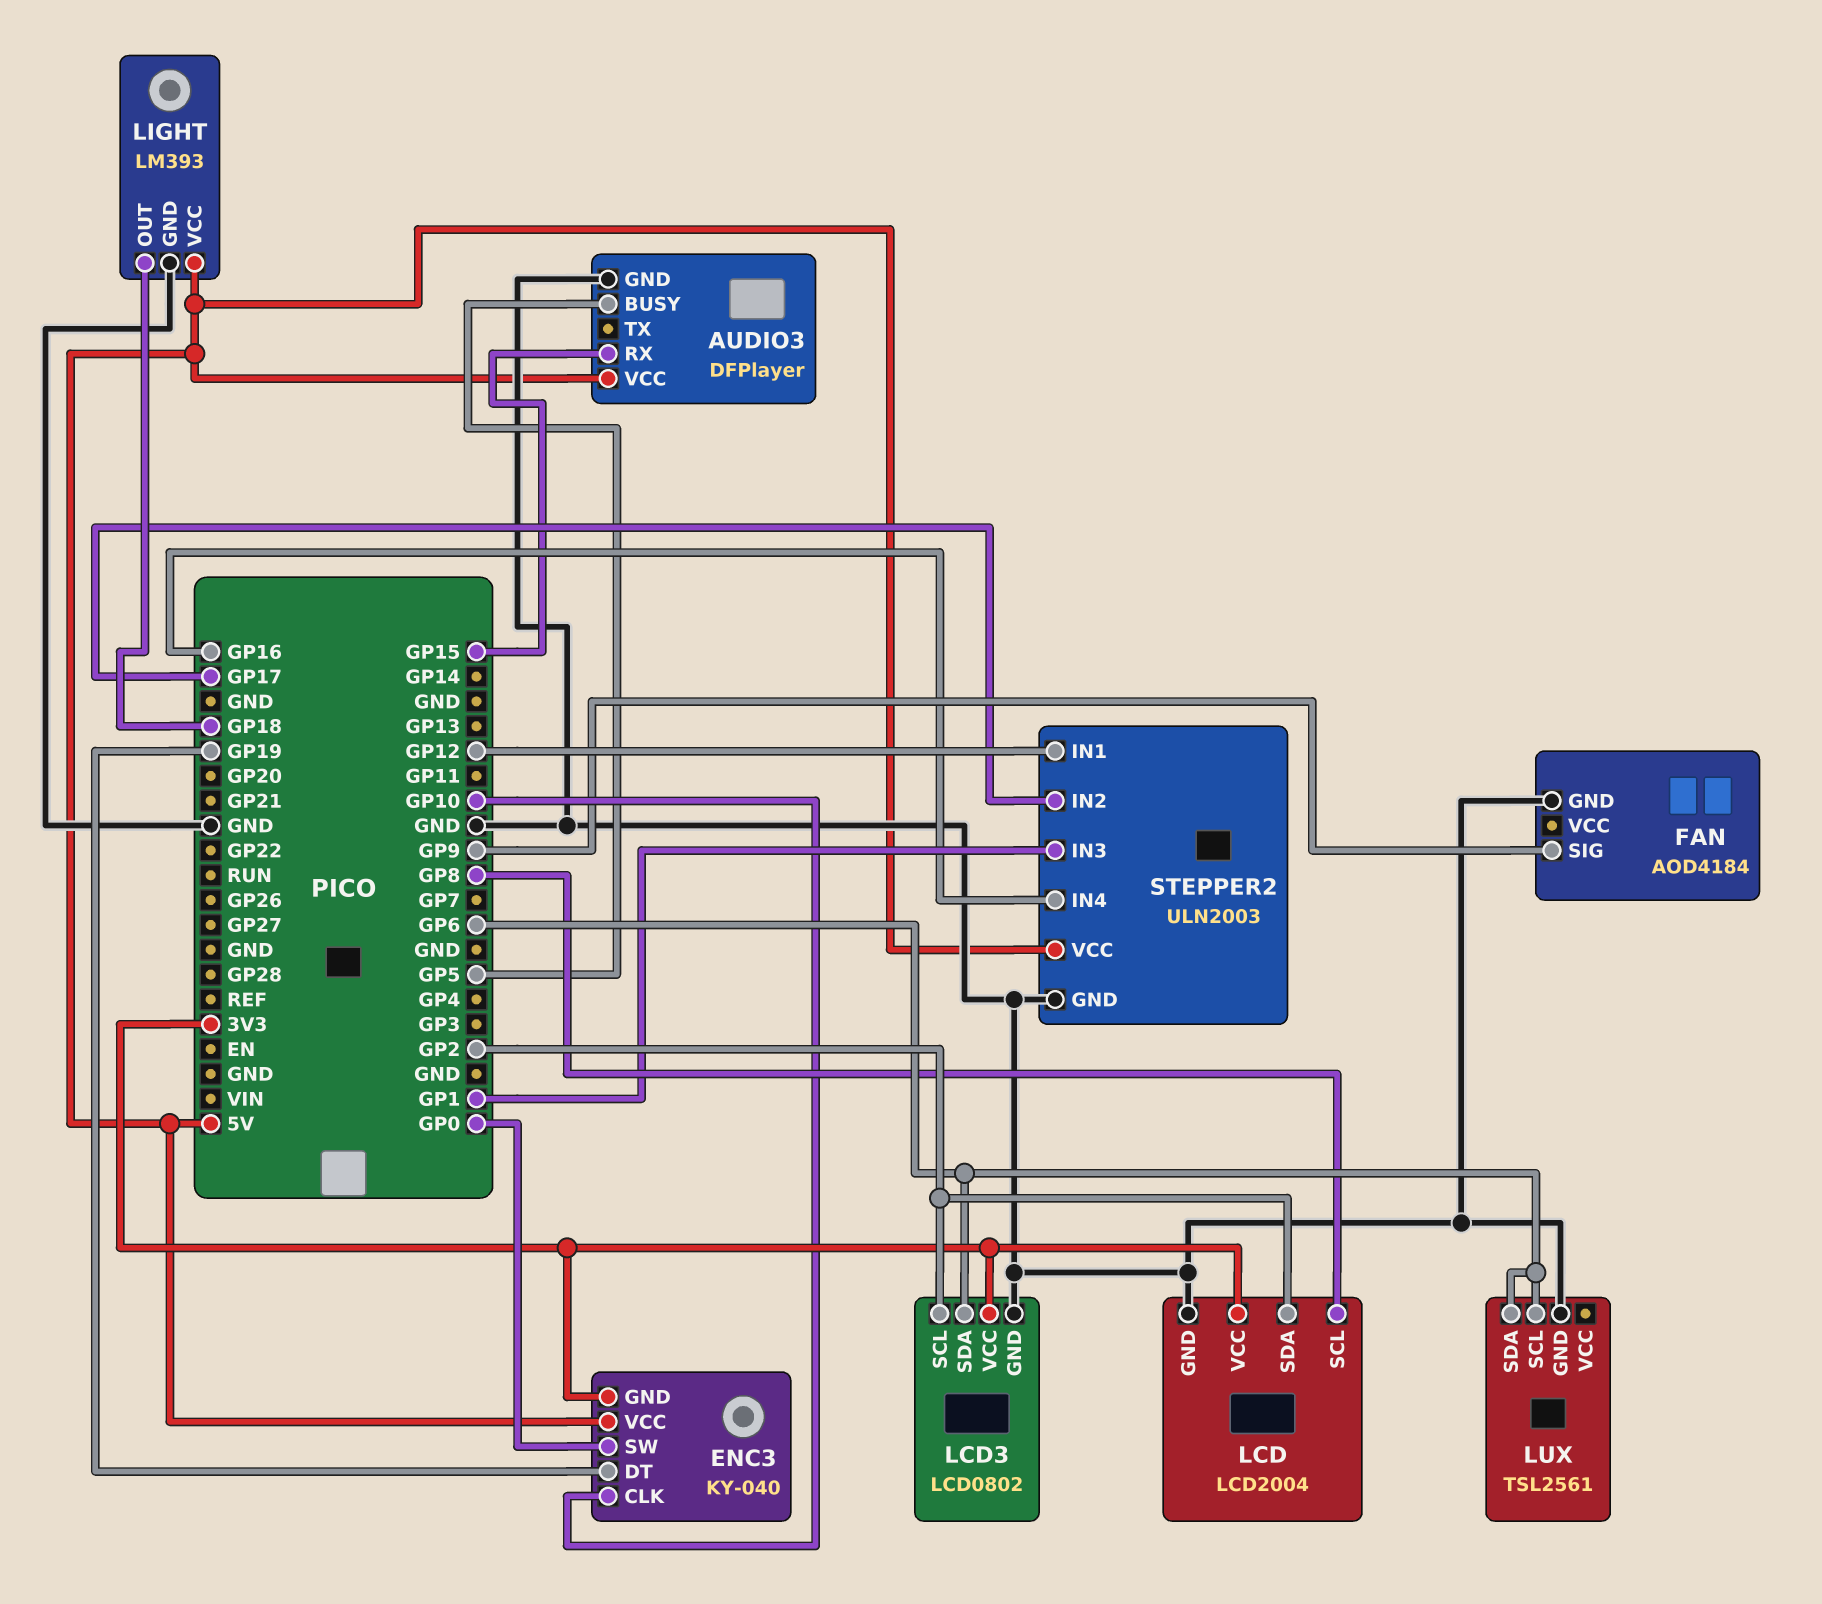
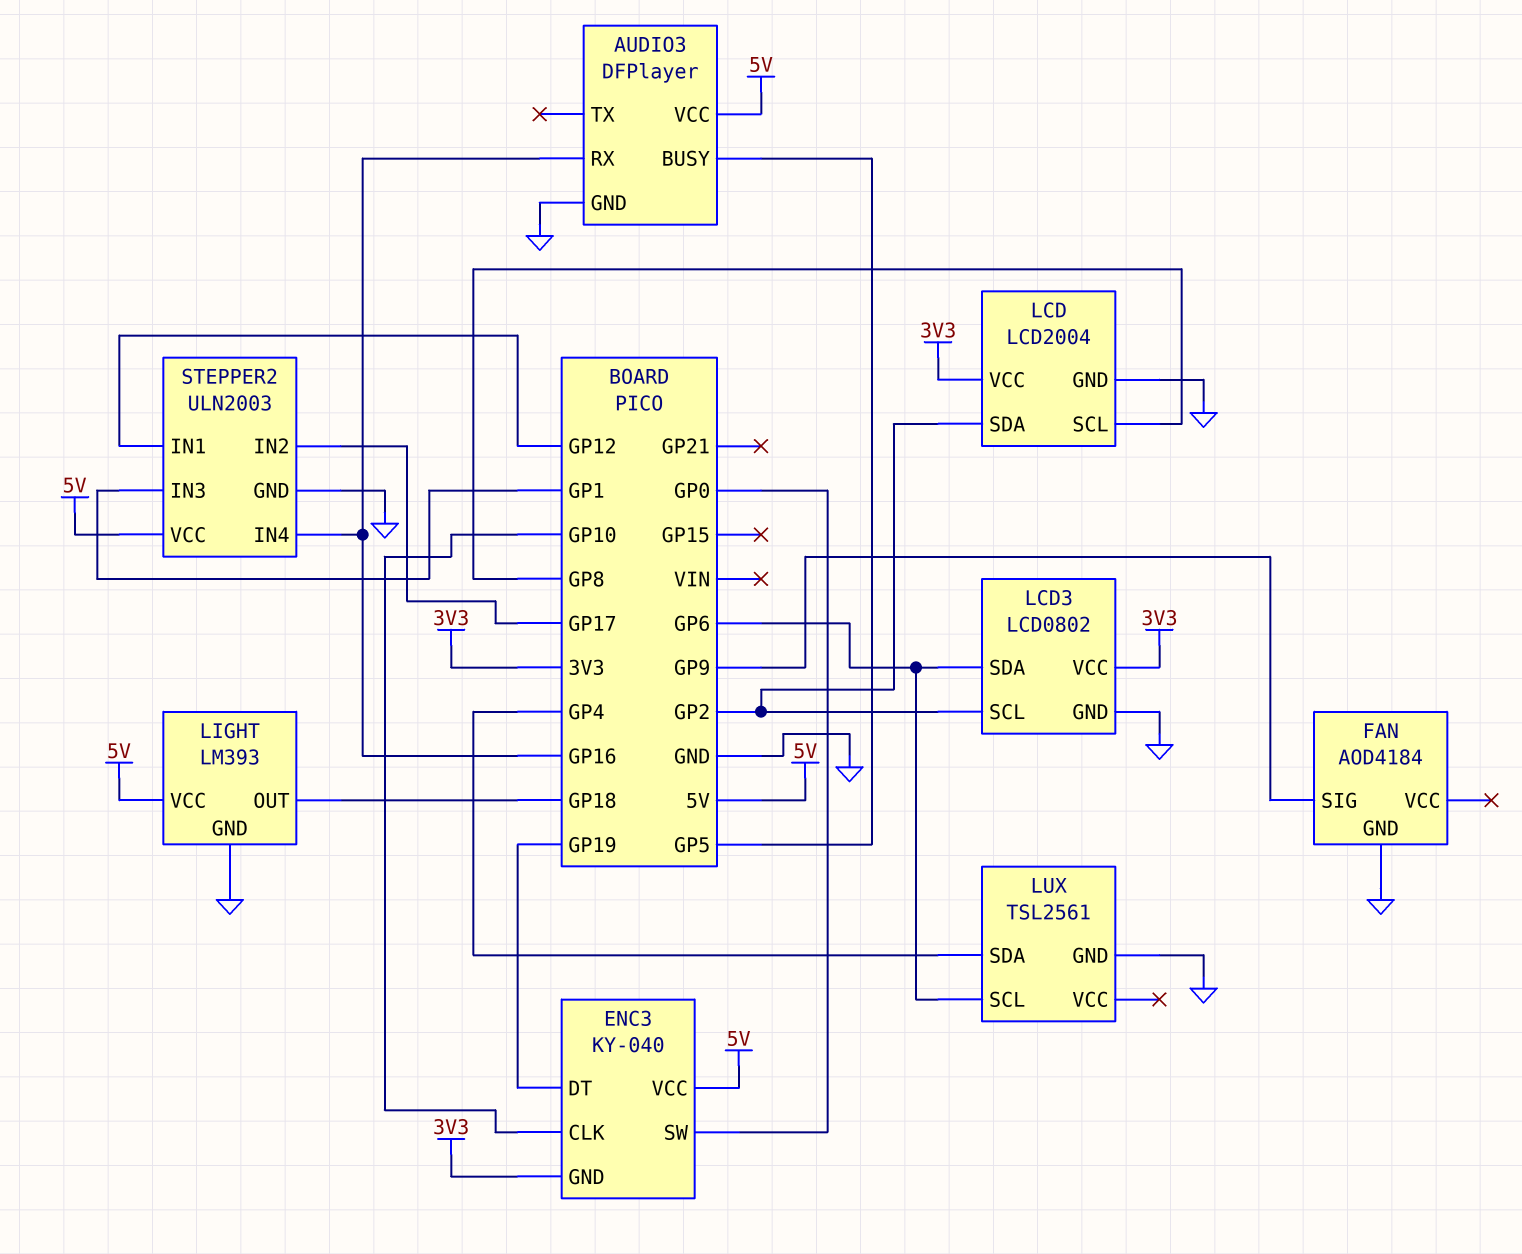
AUDIO3 pin RX: GP15 -> GP16
LUX pin SDA: GP6 -> GP4

